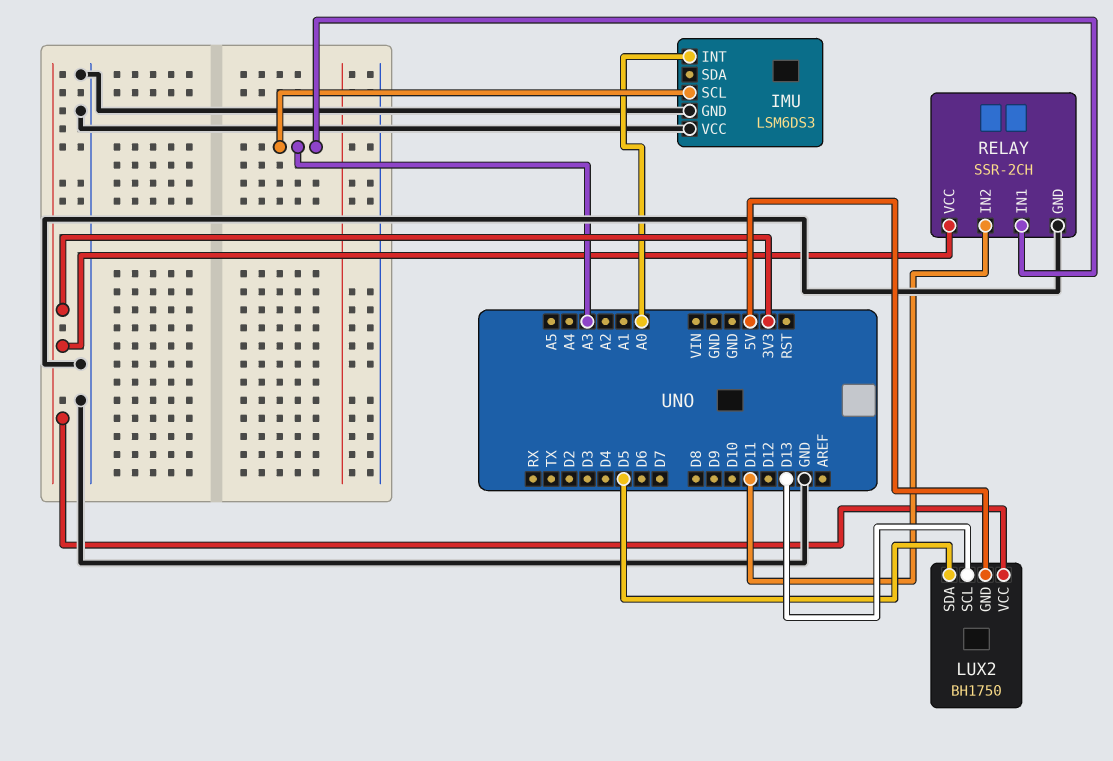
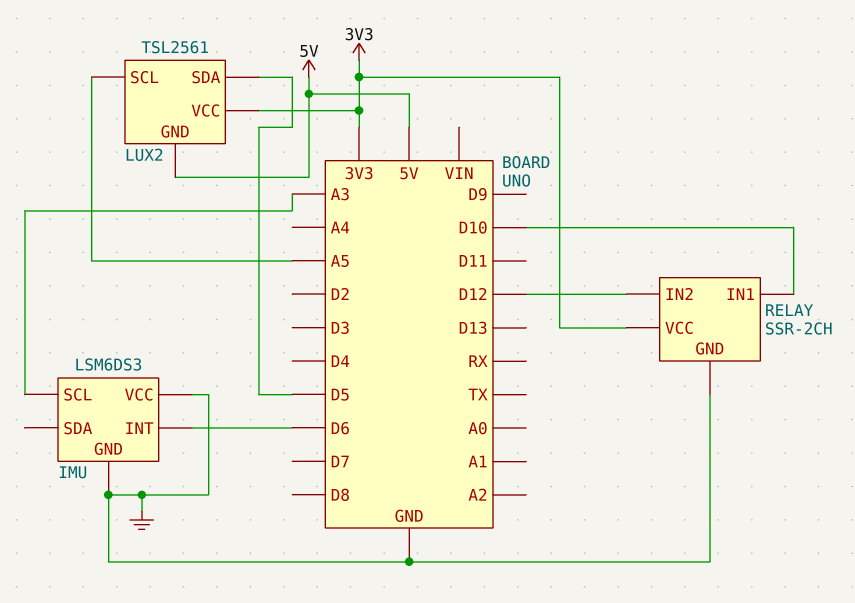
IMU pin INT: A0 -> D6
LUX2: BH1750 -> TSL2561
LUX2 pin SCL: D13 -> A5
RELAY pin IN1: A3 -> D10
RELAY pin IN2: D11 -> D12

